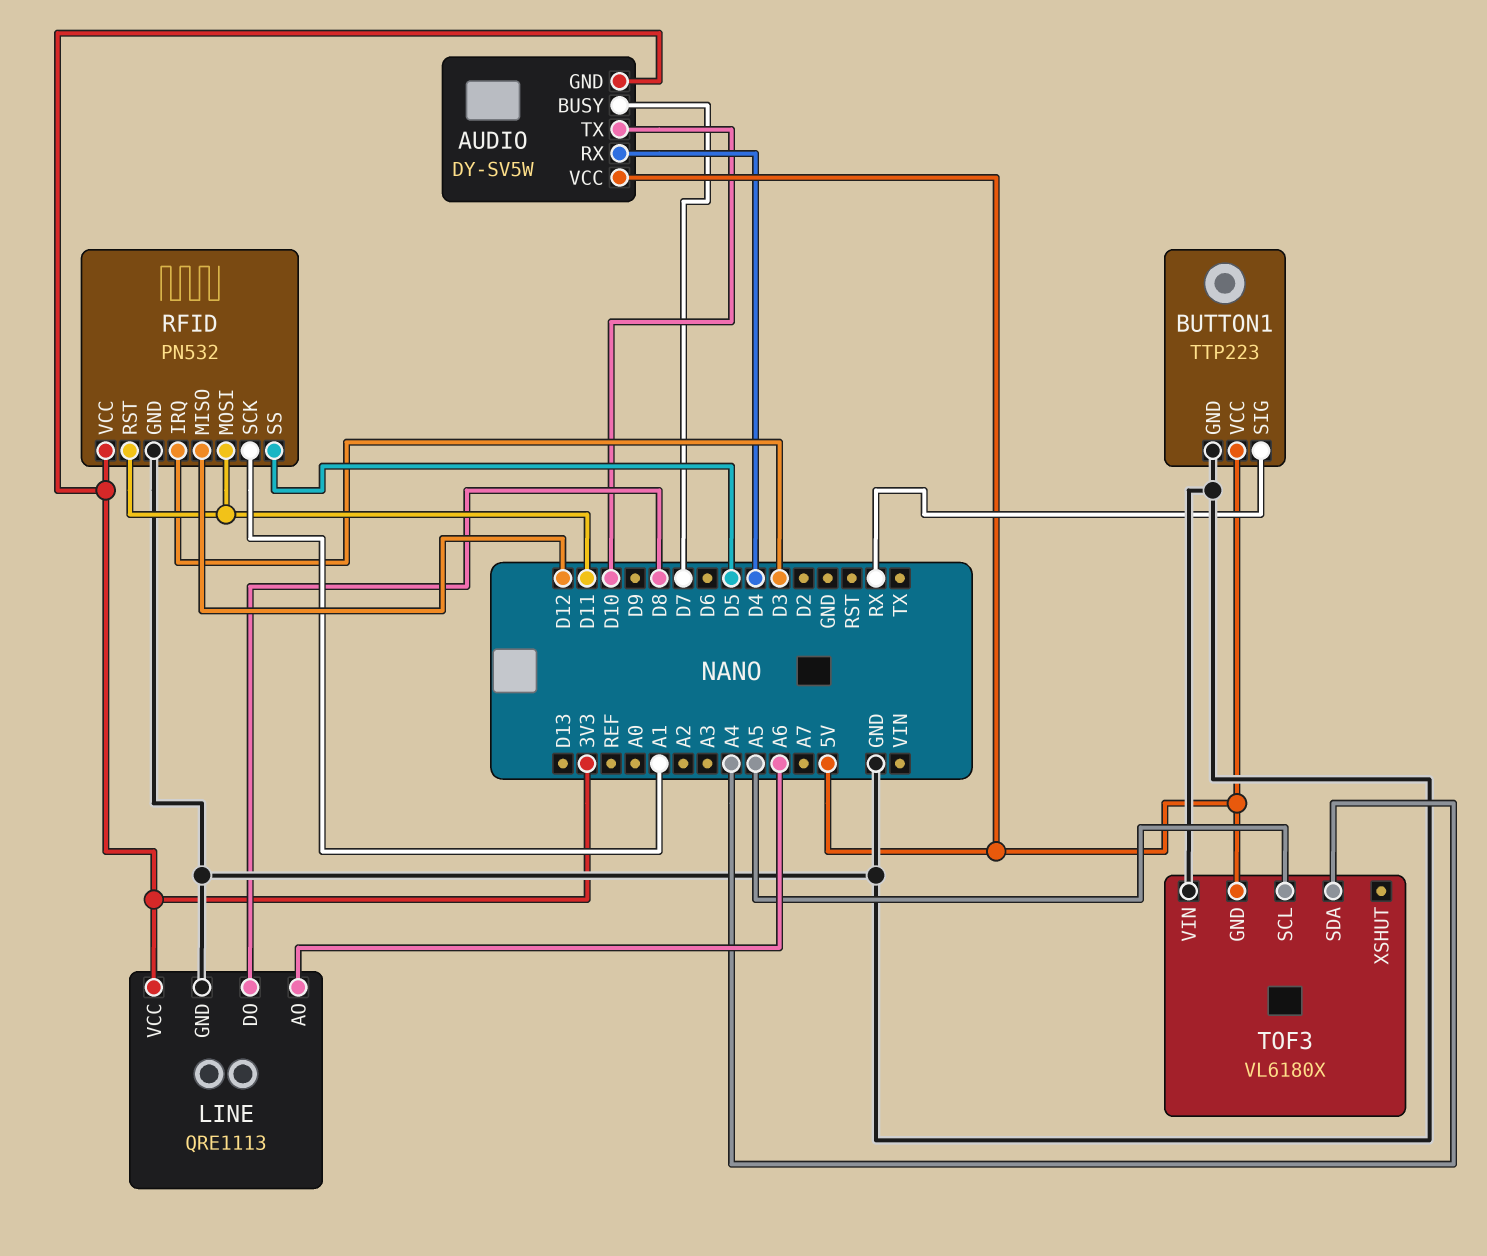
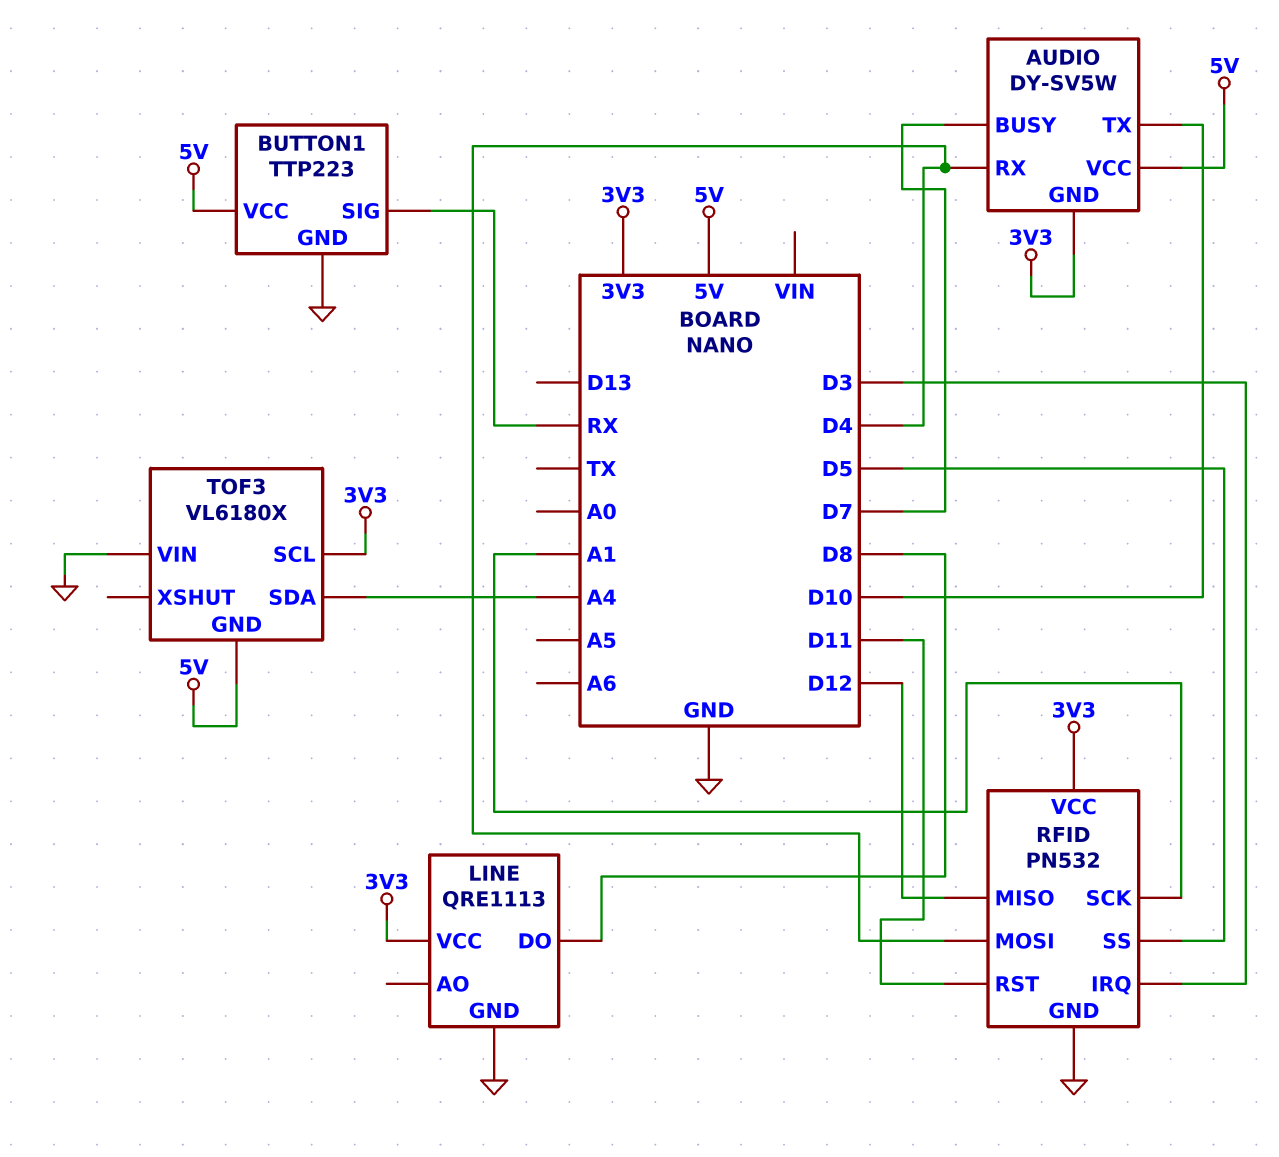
LINE pin AO: A6 -> none
RFID pin MOSI: D11 -> D4
TOF3 pin SCL: A5 -> 3V3

